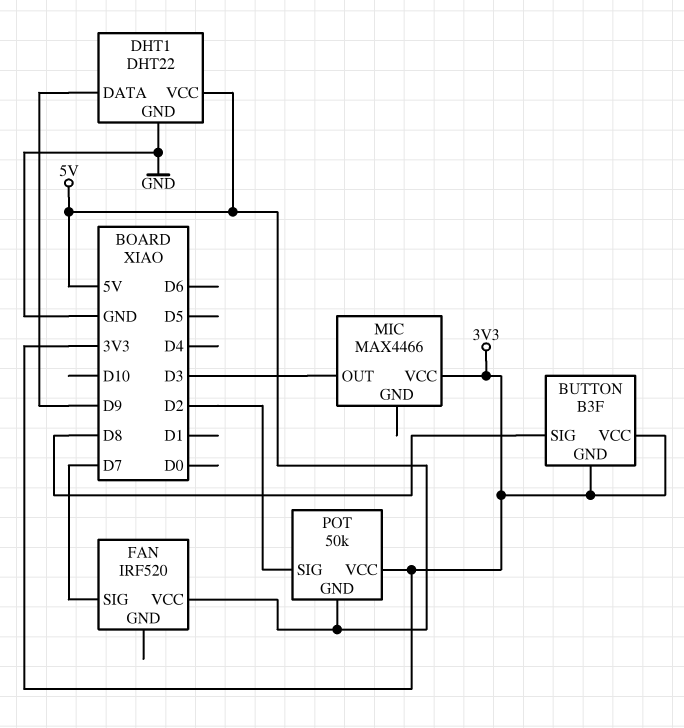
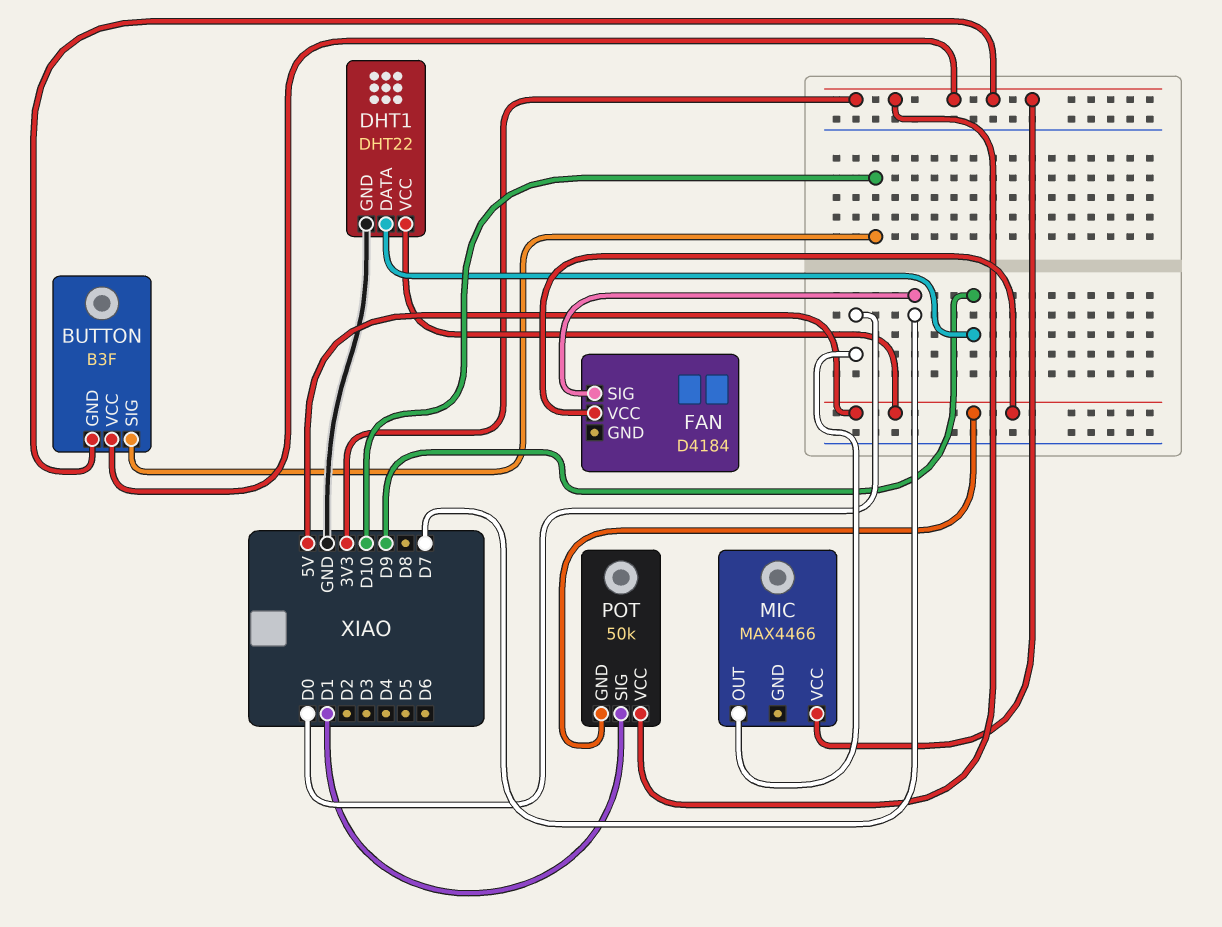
BUTTON pin SIG: D8 -> D10
FAN: IRF520 -> D4184
MIC pin OUT: D3 -> D0
POT pin SIG: D2 -> D1

